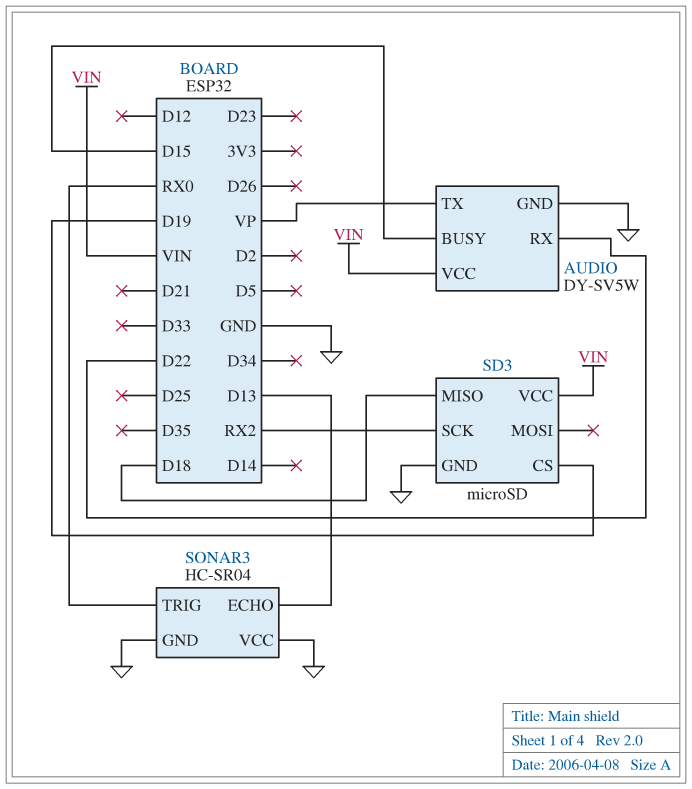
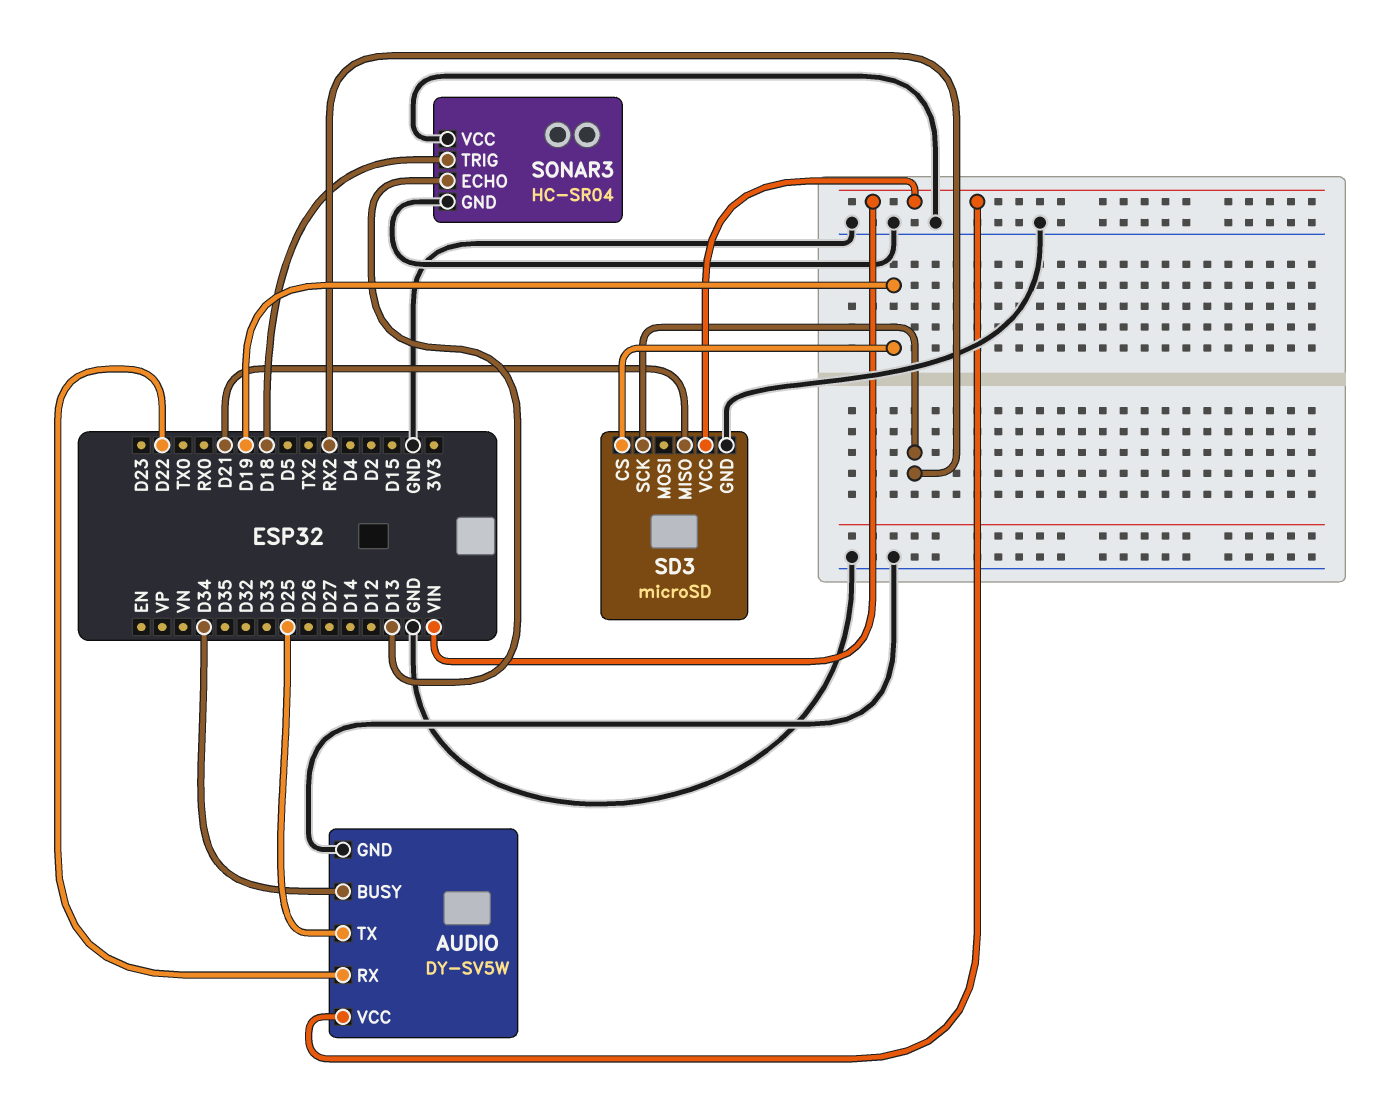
AUDIO pin BUSY: D15 -> D34
AUDIO pin TX: VP -> D25
SD3 pin MISO: D18 -> D21
SONAR3 pin TRIG: RX0 -> D18

